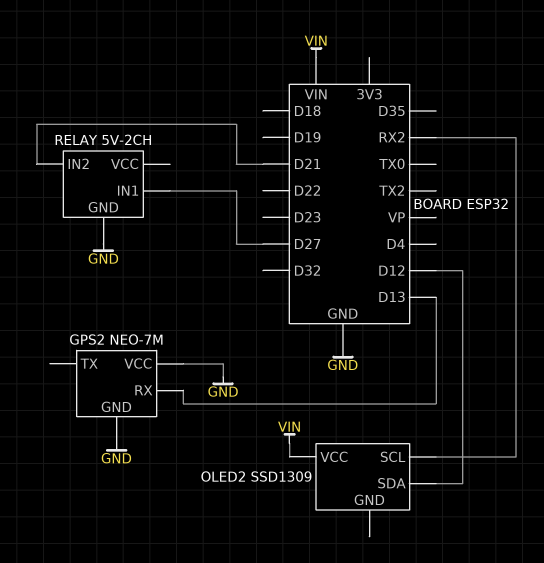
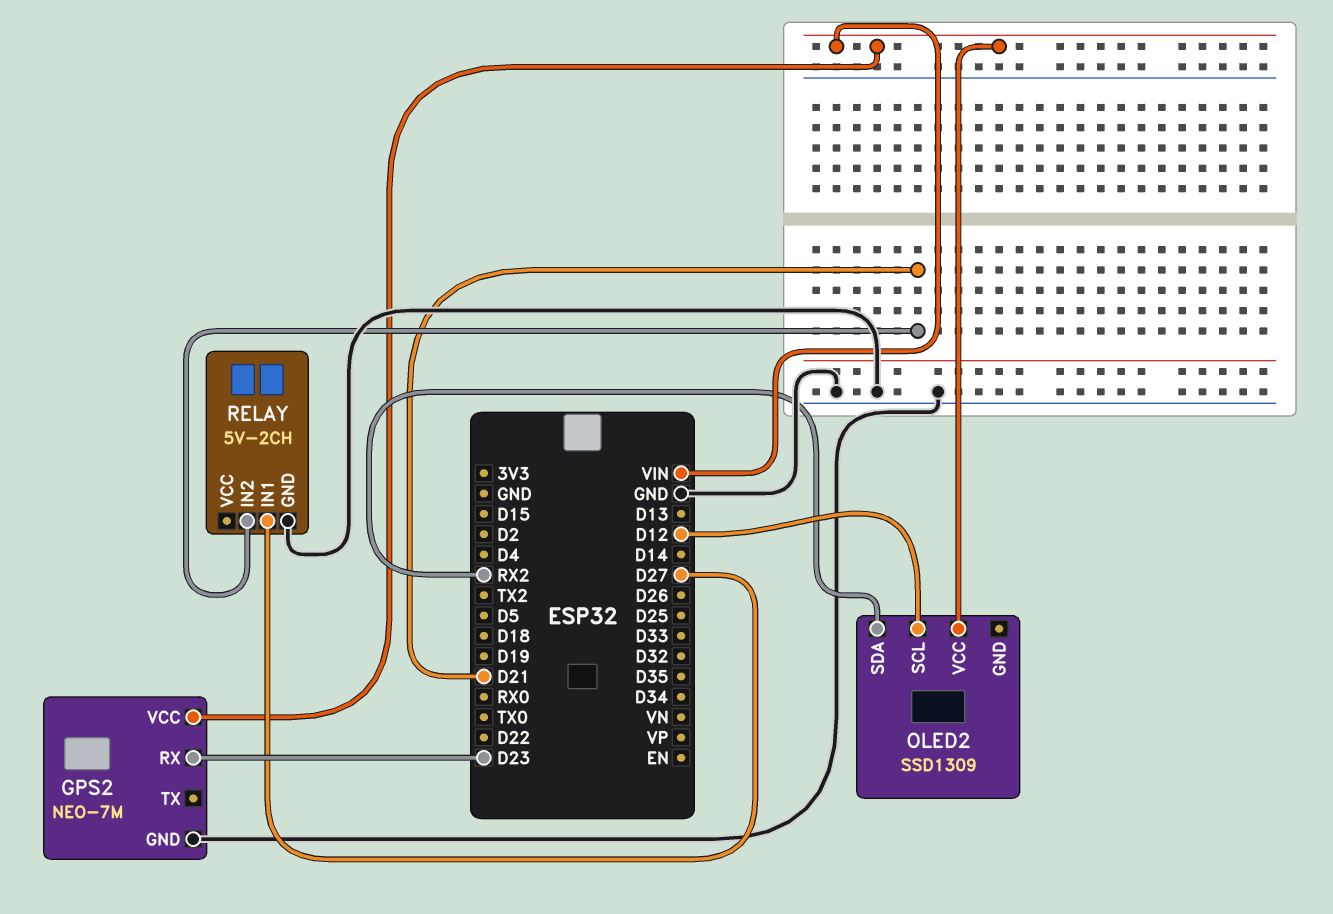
GPS2 pin RX: D13 -> D23
GPS2 pin VCC: GND -> VIN
OLED2 pin SCL: RX2 -> D12
OLED2 pin SDA: D12 -> RX2

